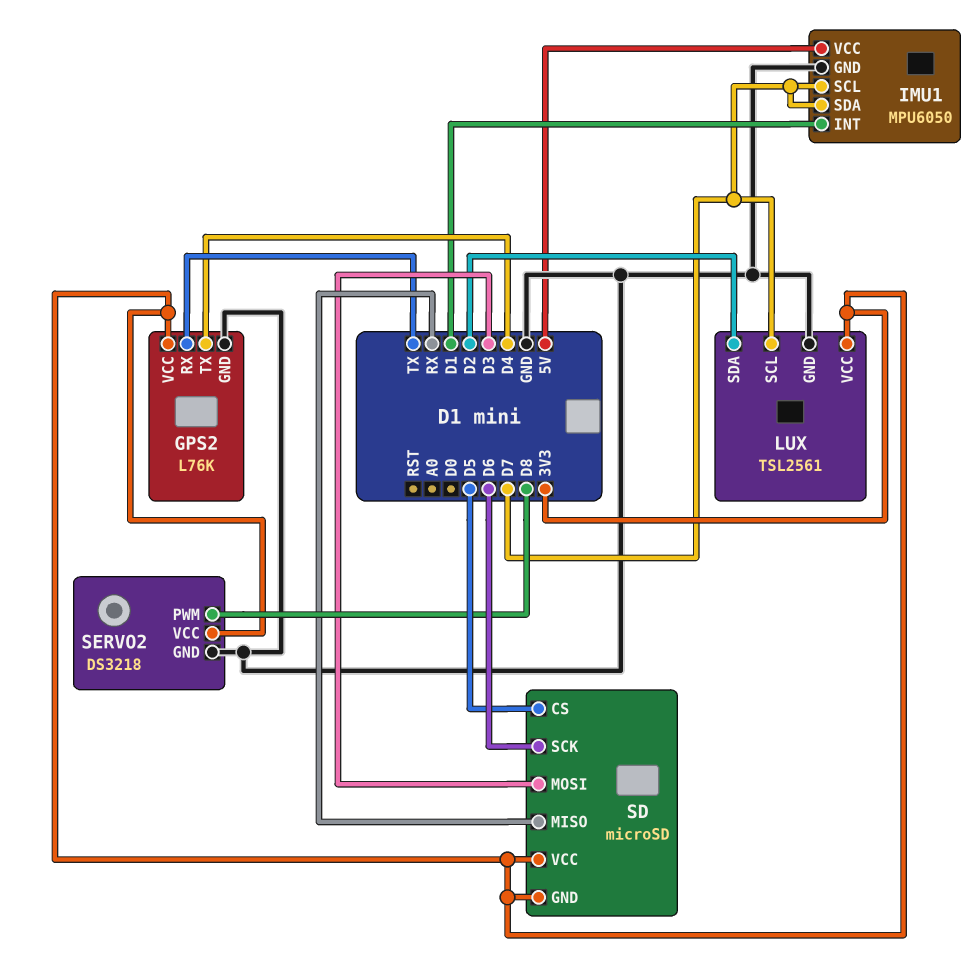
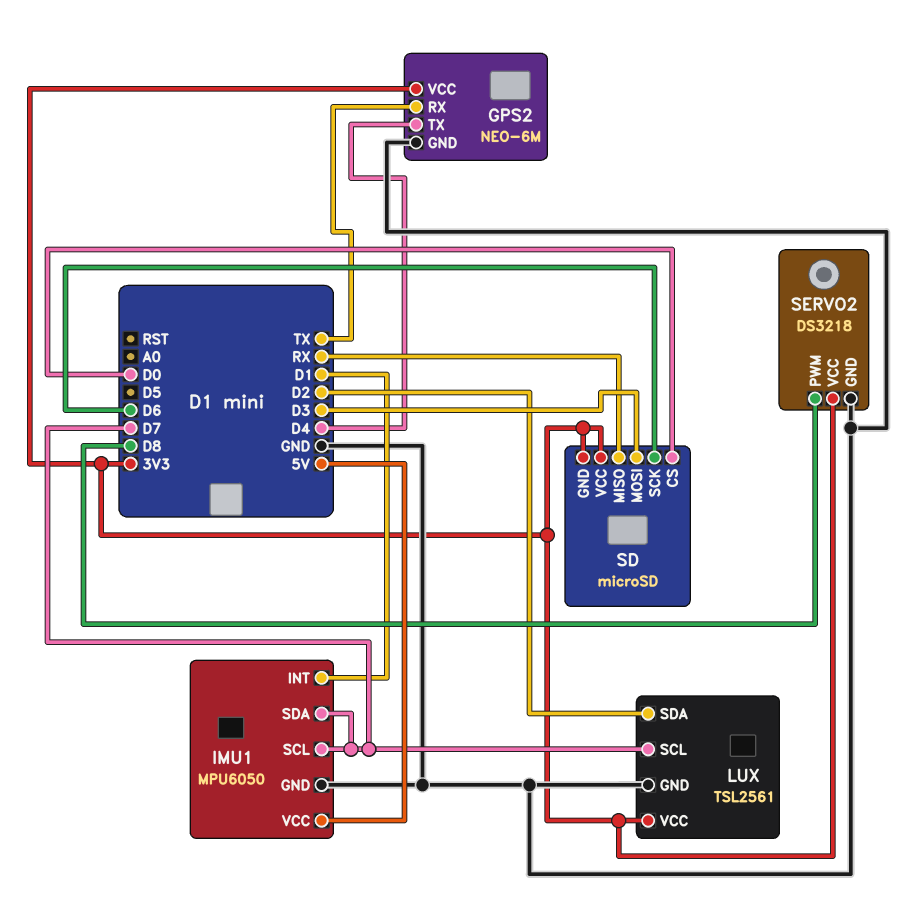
GPS2: L76K -> NEO-6M
SD pin CS: D5 -> D0

